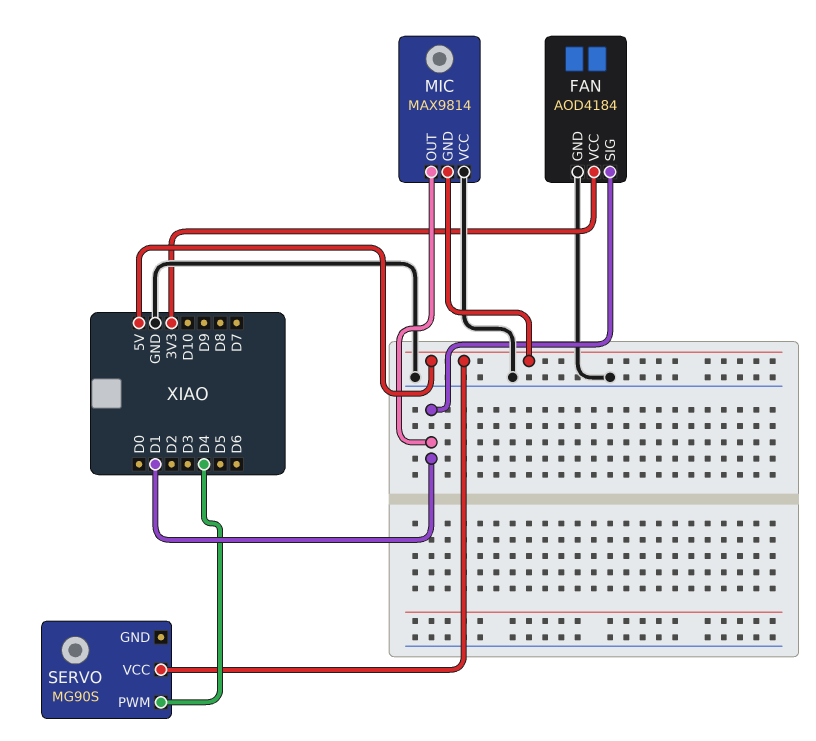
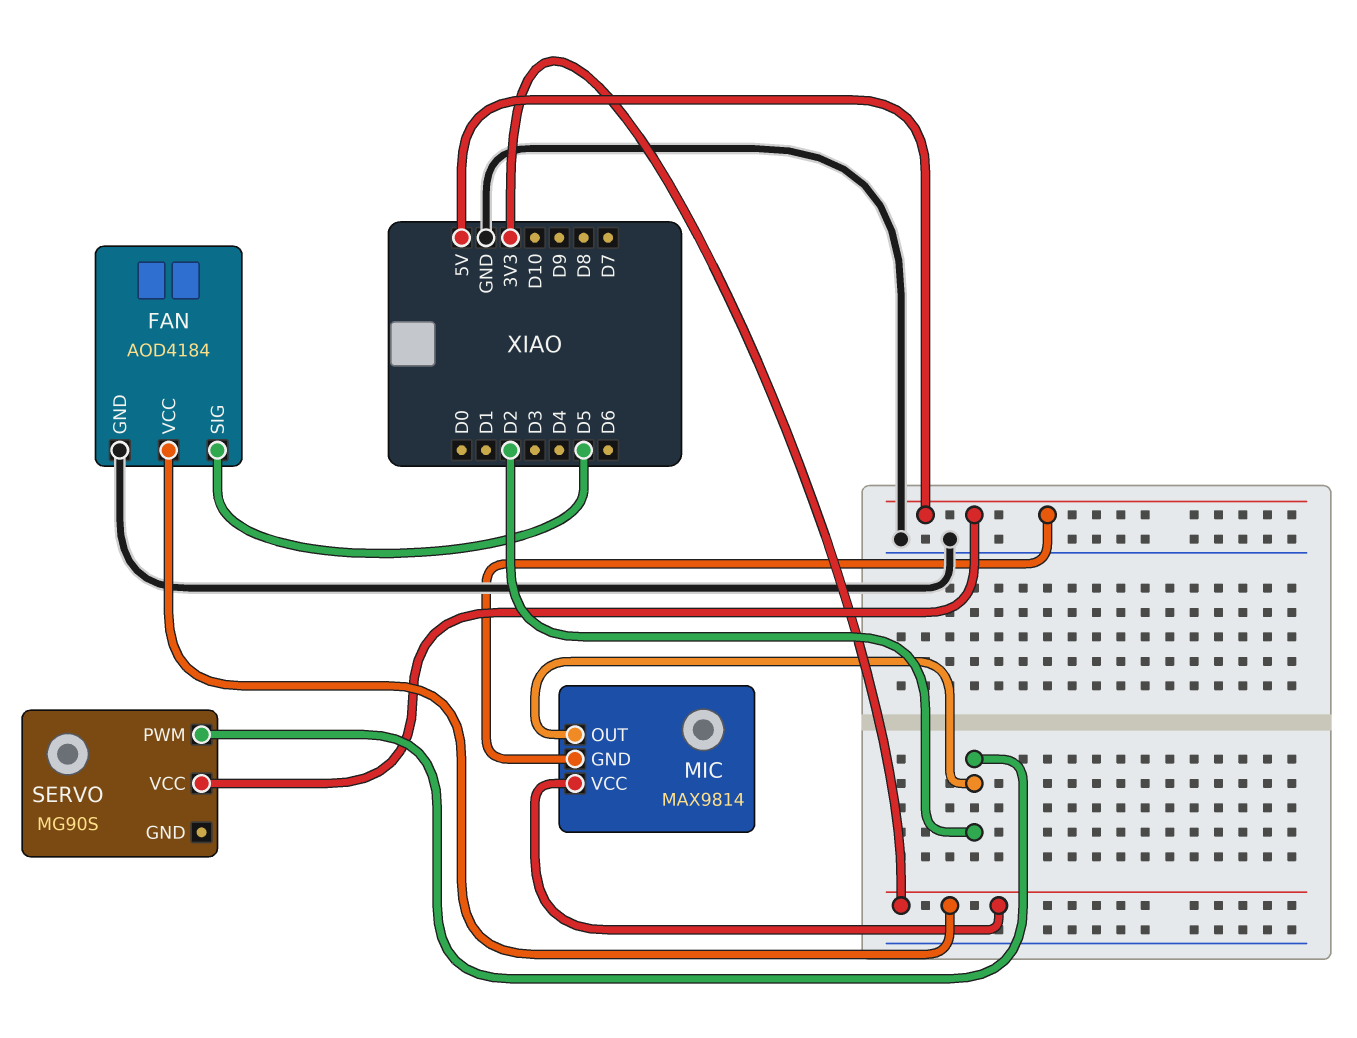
FAN pin SIG: D1 -> D5
MIC pin OUT: D1 -> D2
MIC pin VCC: GND -> 3V3
SERVO pin PWM: D4 -> D2

